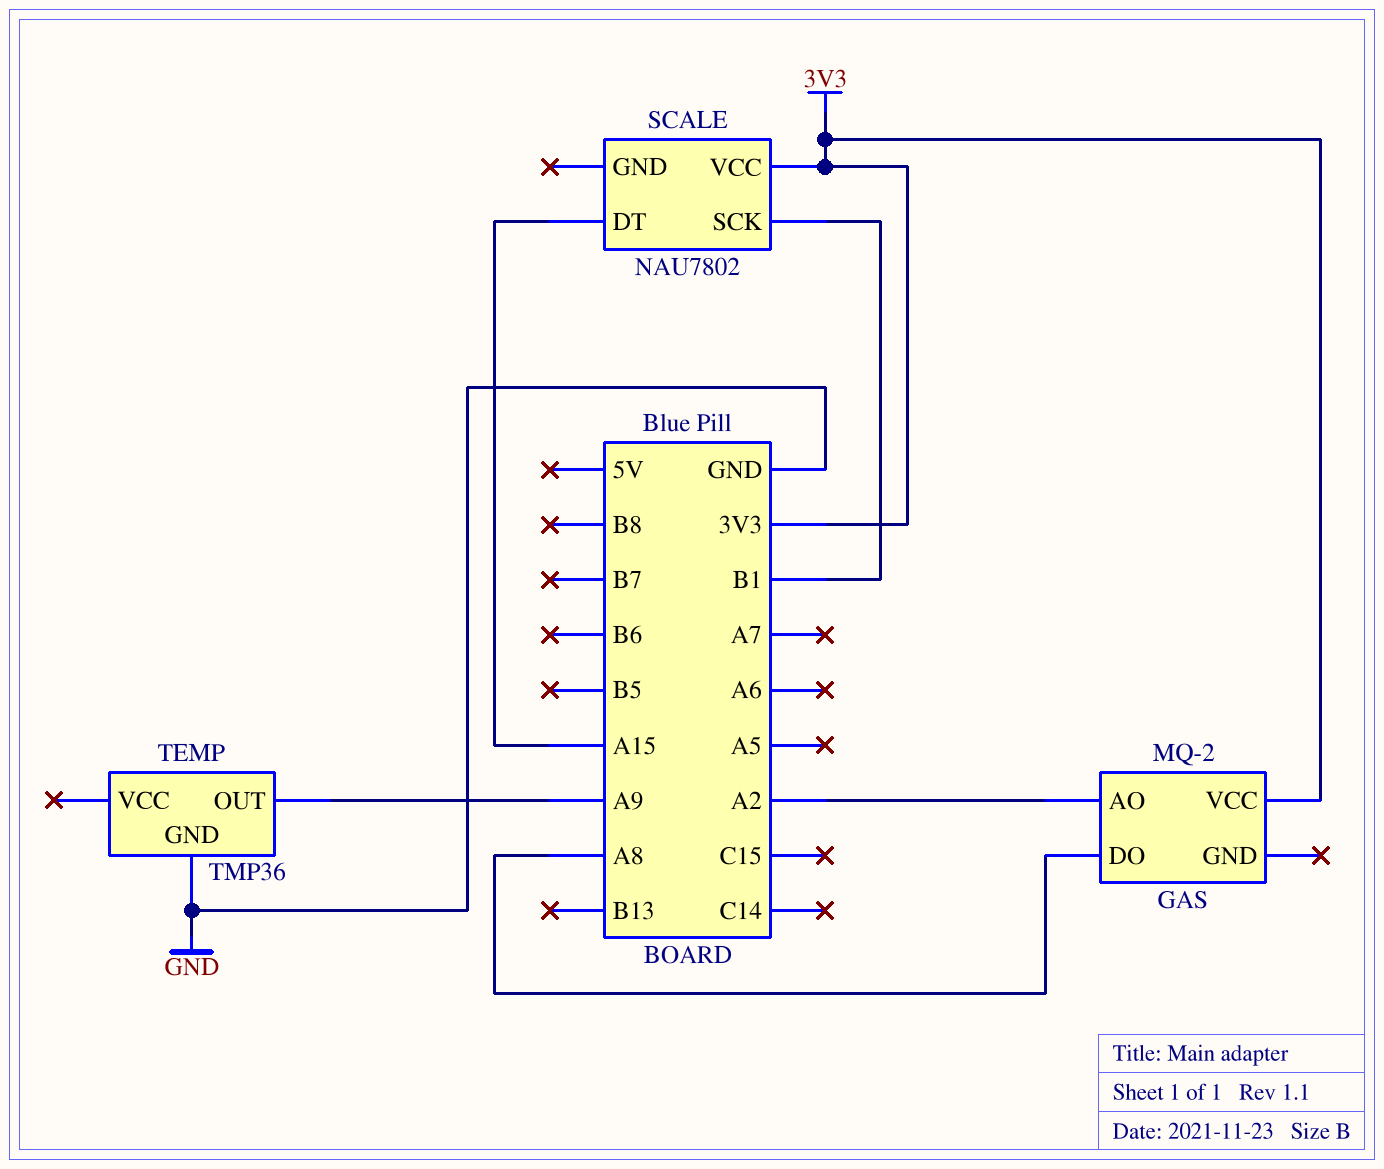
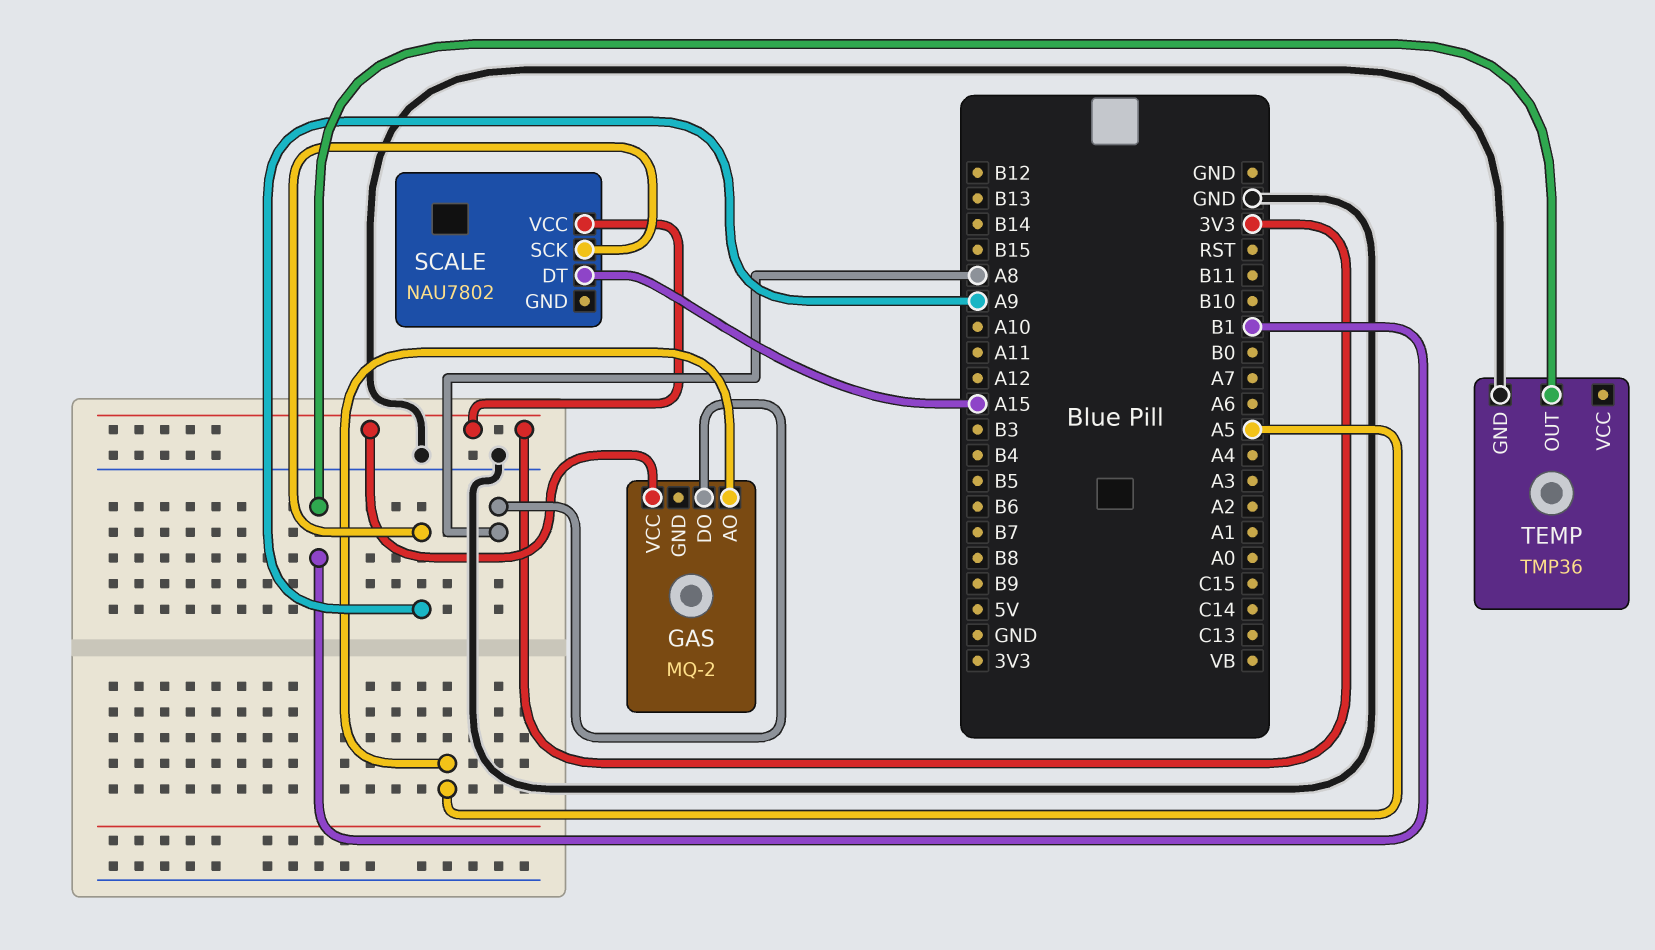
GAS pin AO: A2 -> A5
SCALE pin SCK: B1 -> A9
TEMP pin OUT: A9 -> B1

